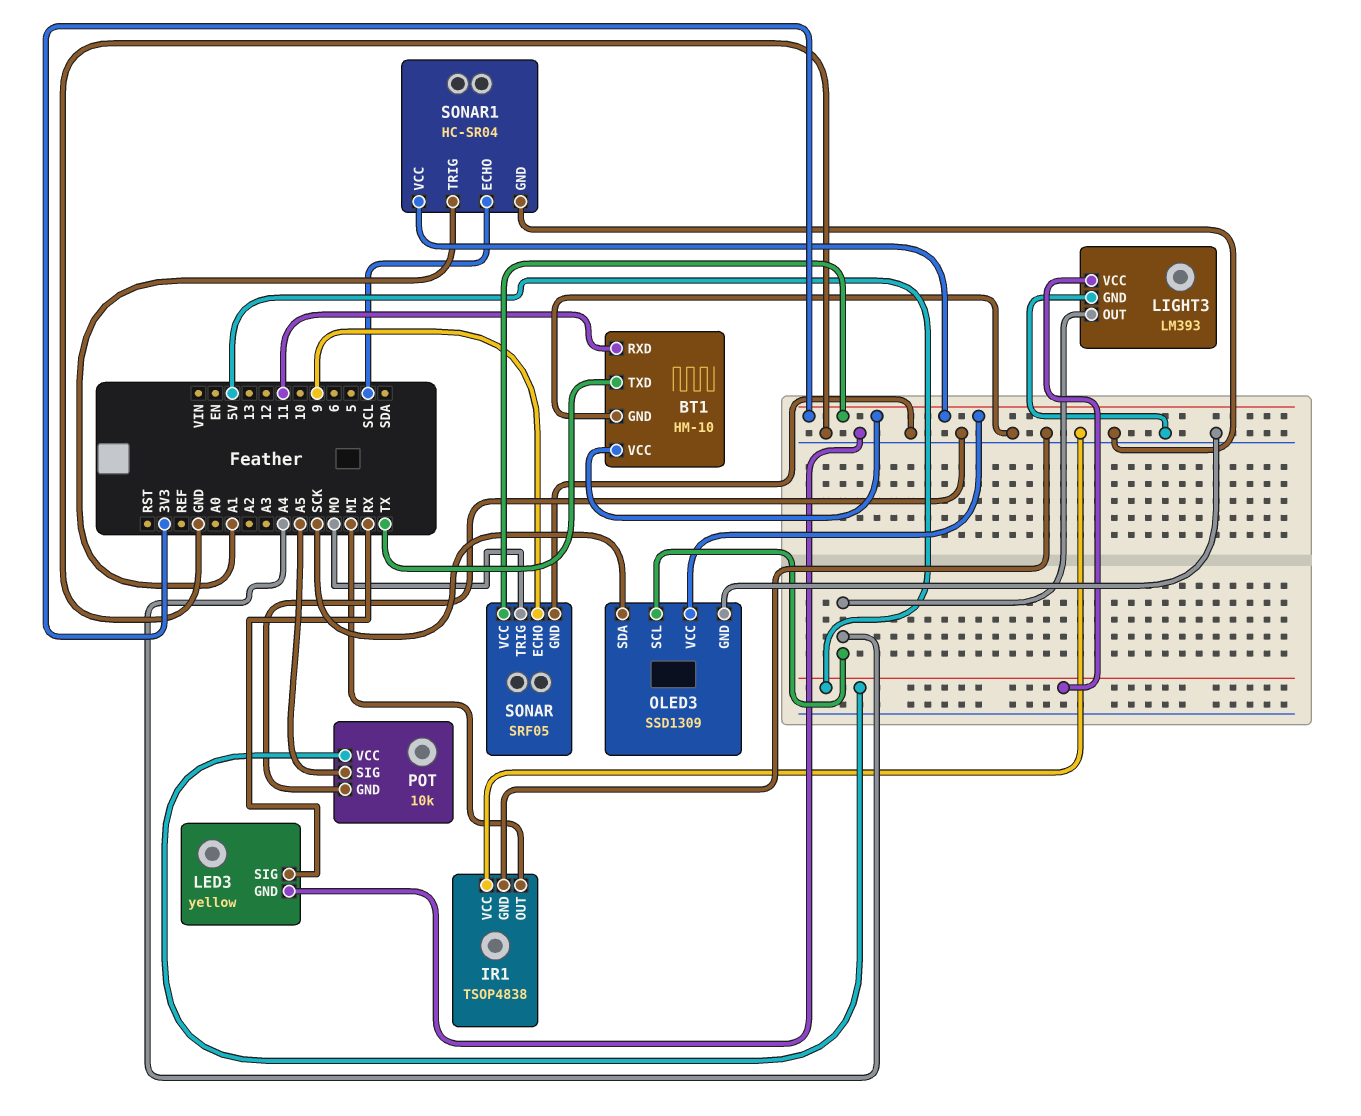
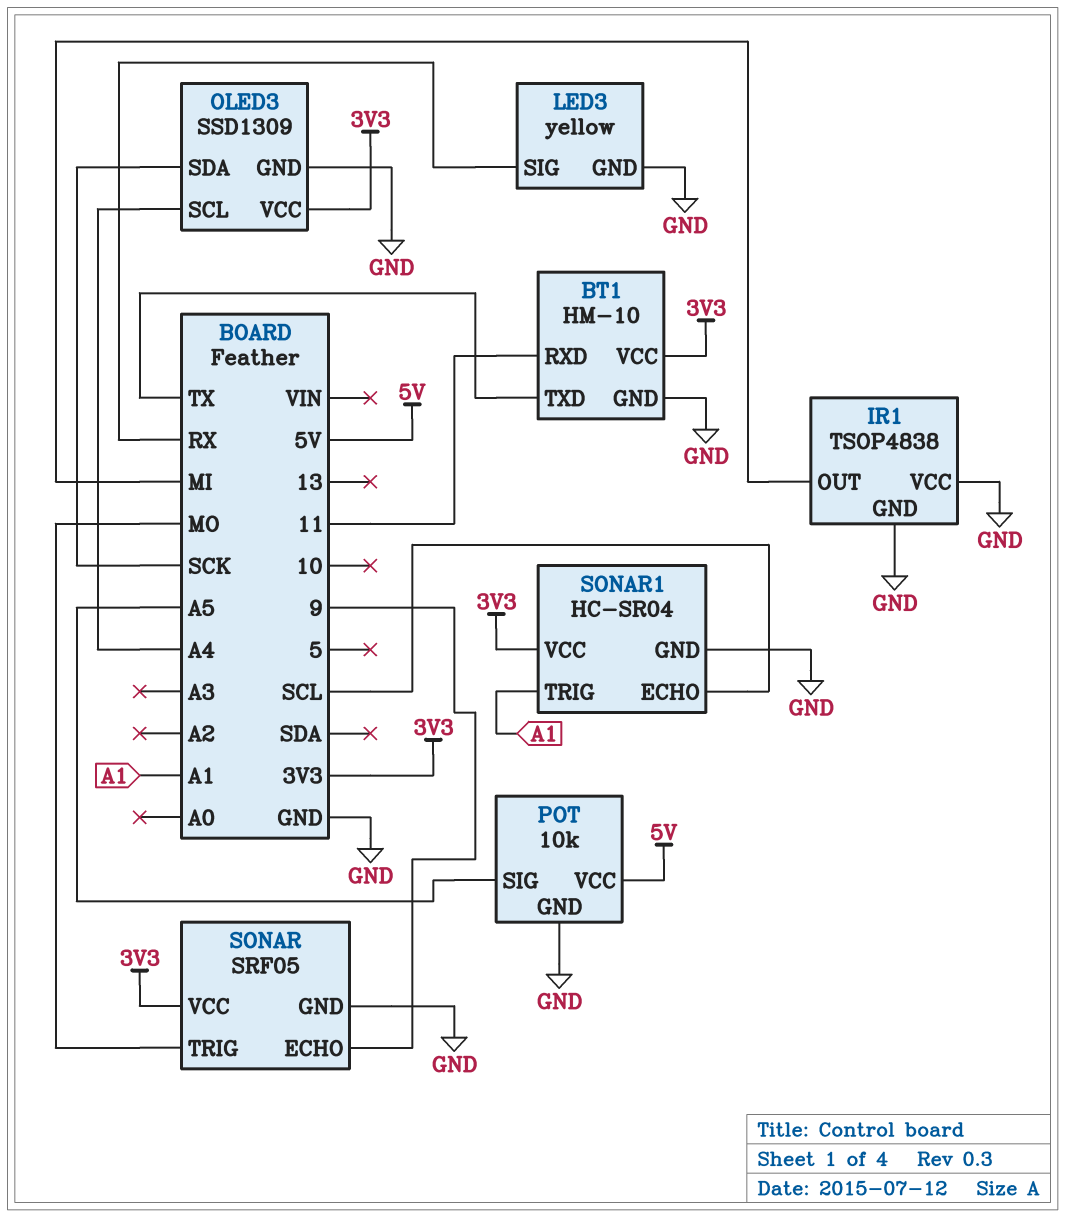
LIGHT3: LM393 -> none
LIGHT3 pin GND: GND -> none
LIGHT3 pin OUT: A4 -> none
LIGHT3 pin VCC: 5V -> none

